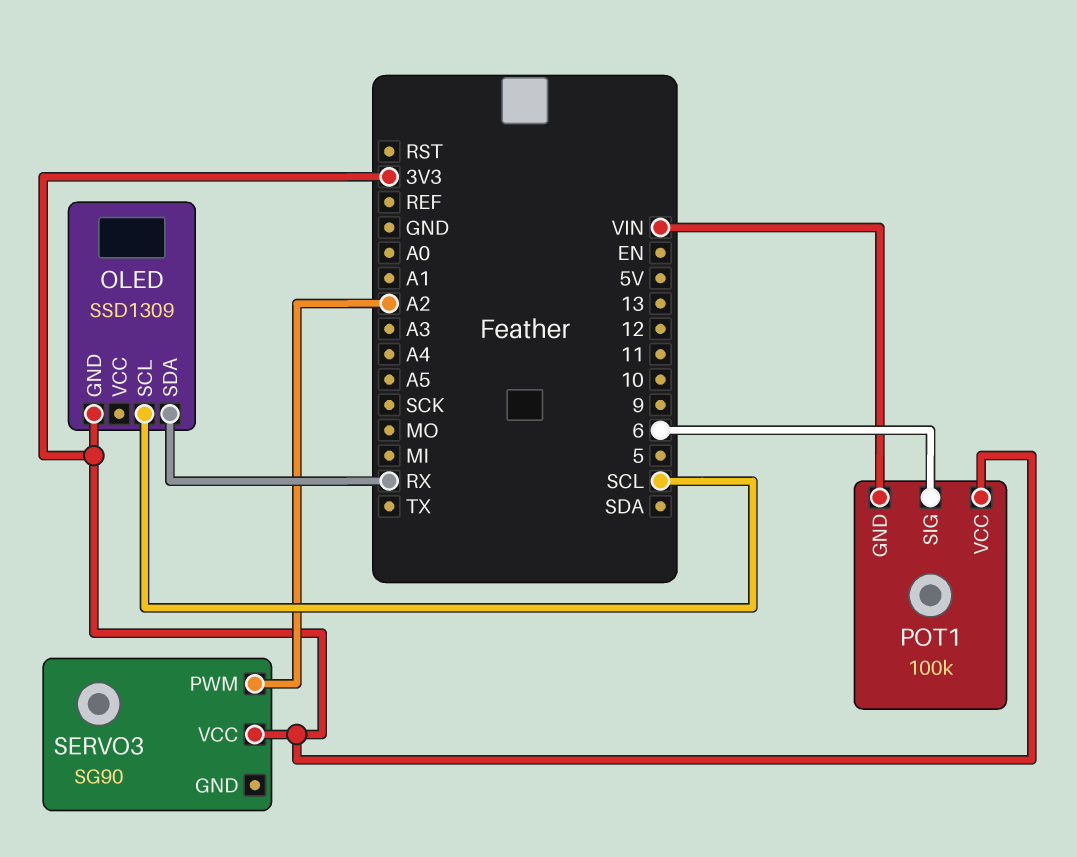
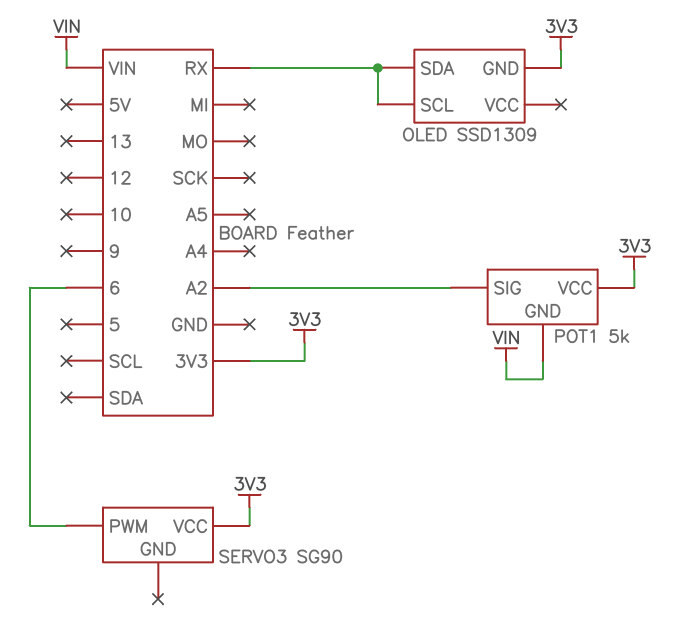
OLED pin SCL: SCL -> RX
POT1: 100k -> 5k
POT1 pin SIG: 6 -> A2
SERVO3 pin PWM: A2 -> 6

